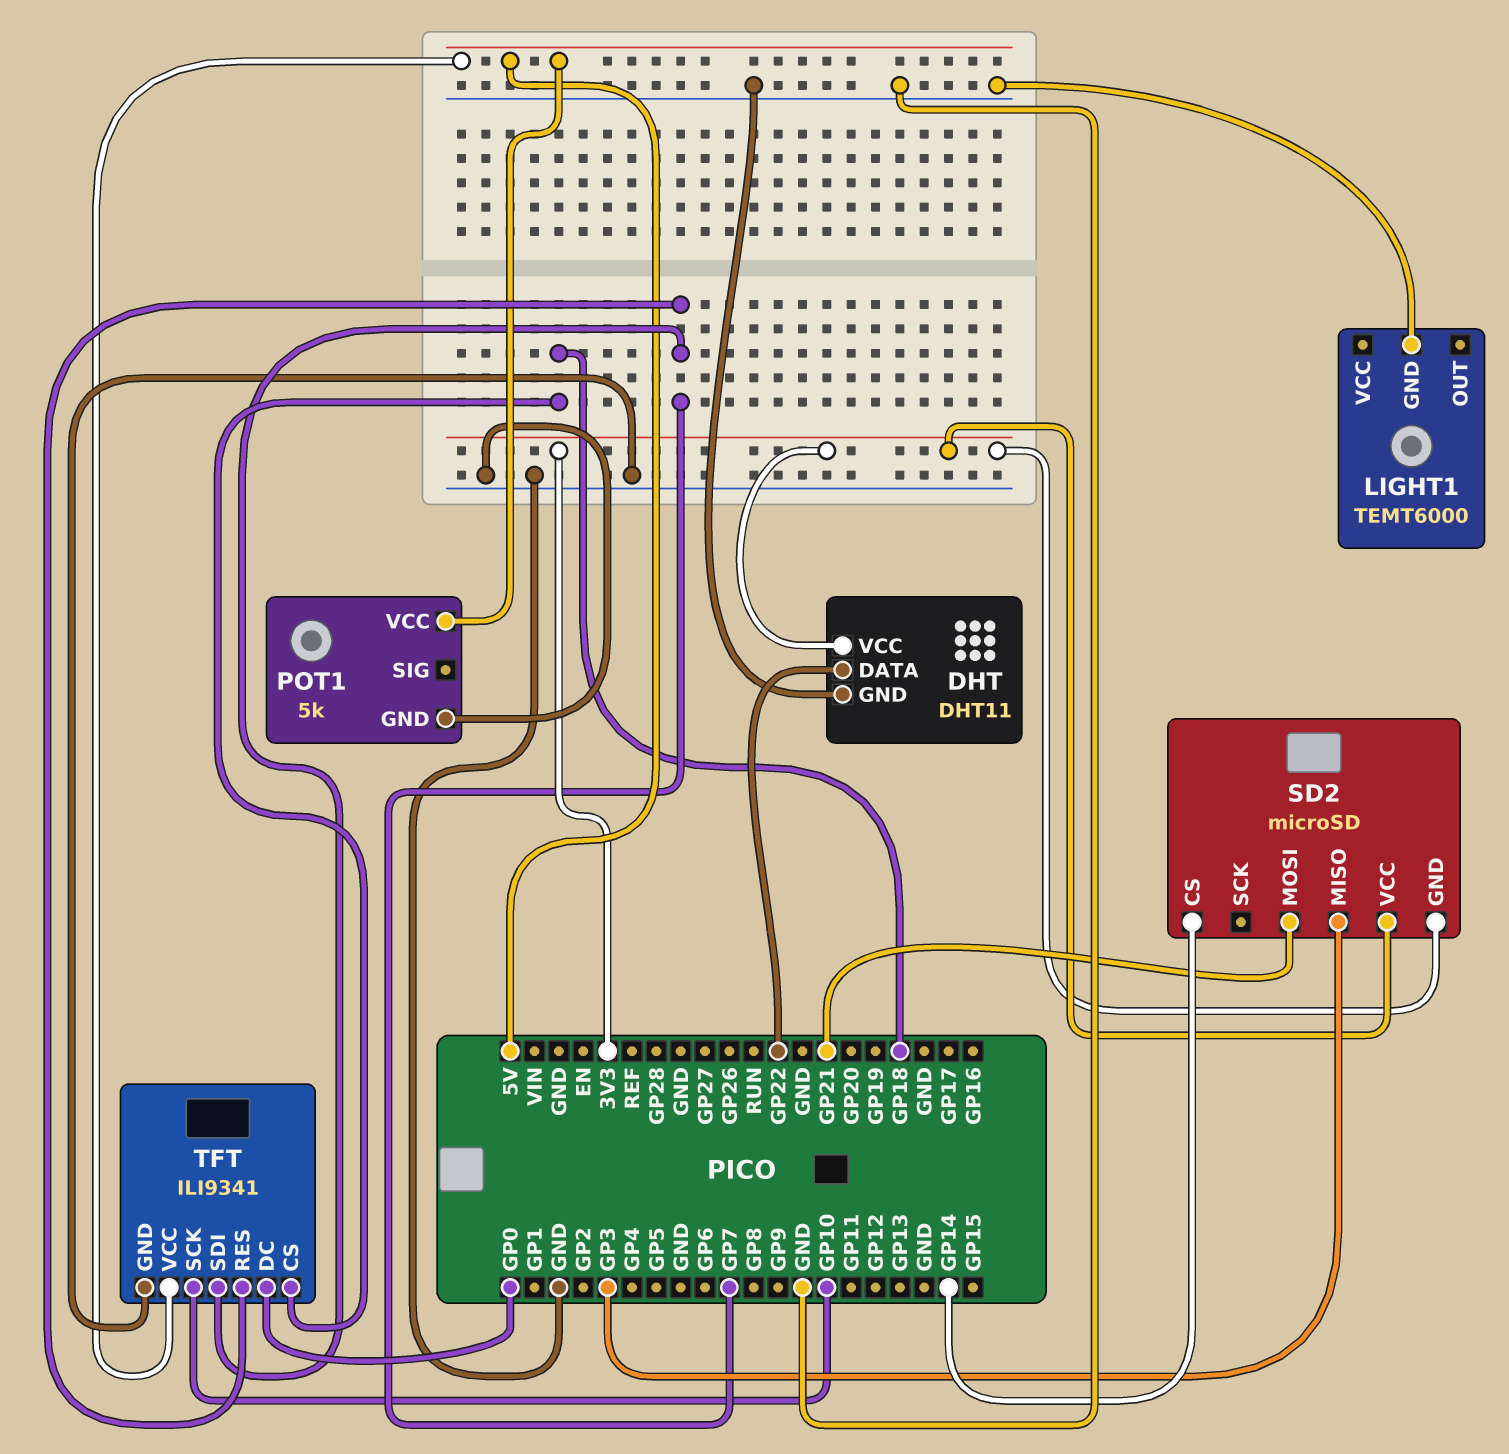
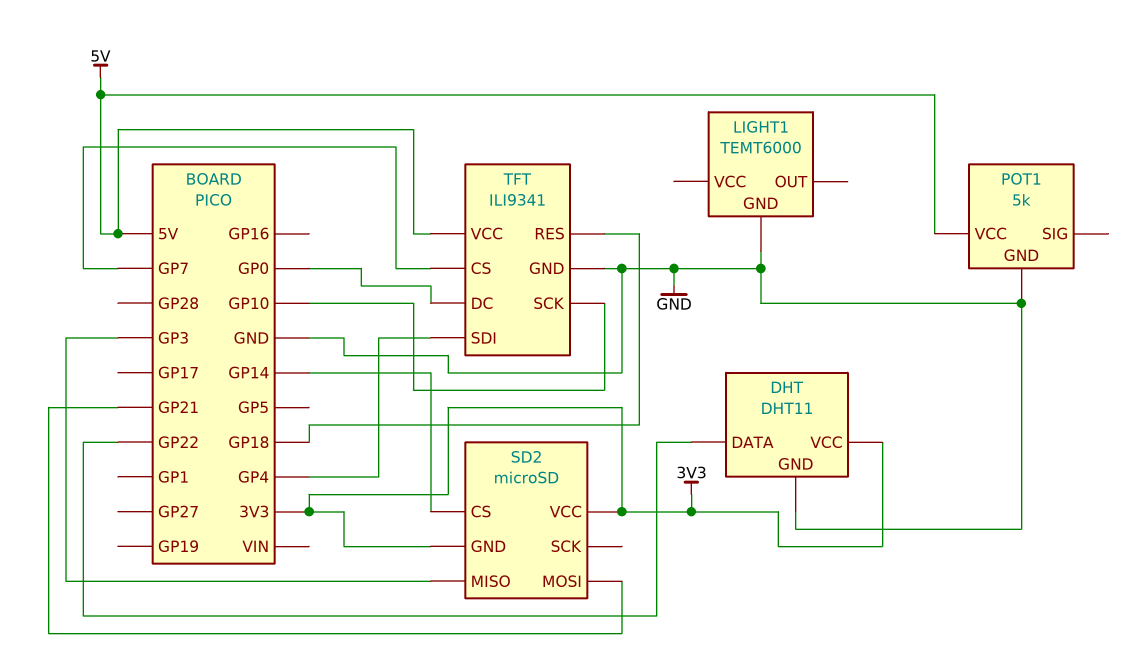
TFT pin CS: GP18 -> GP7
TFT pin RES: GP7 -> GP18
TFT pin SDI: GP7 -> GP4

